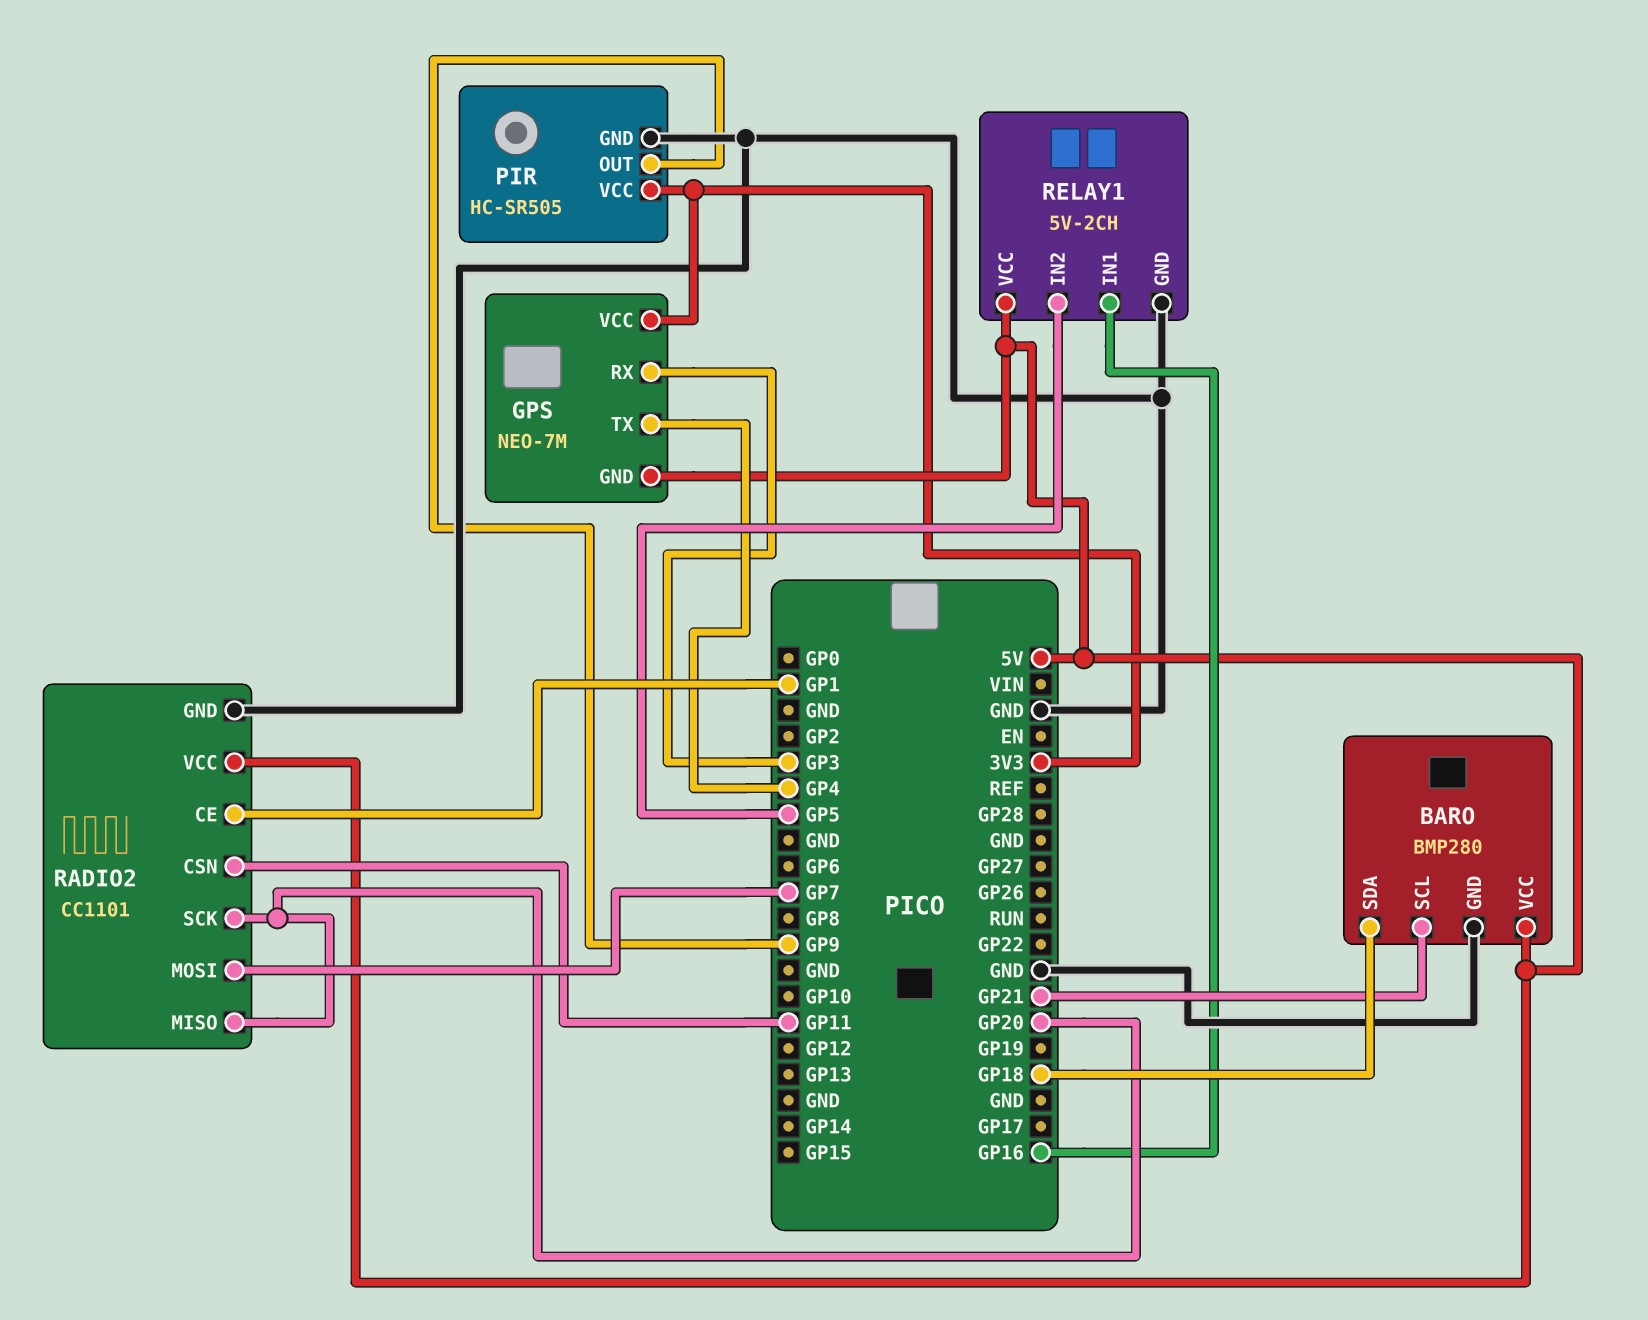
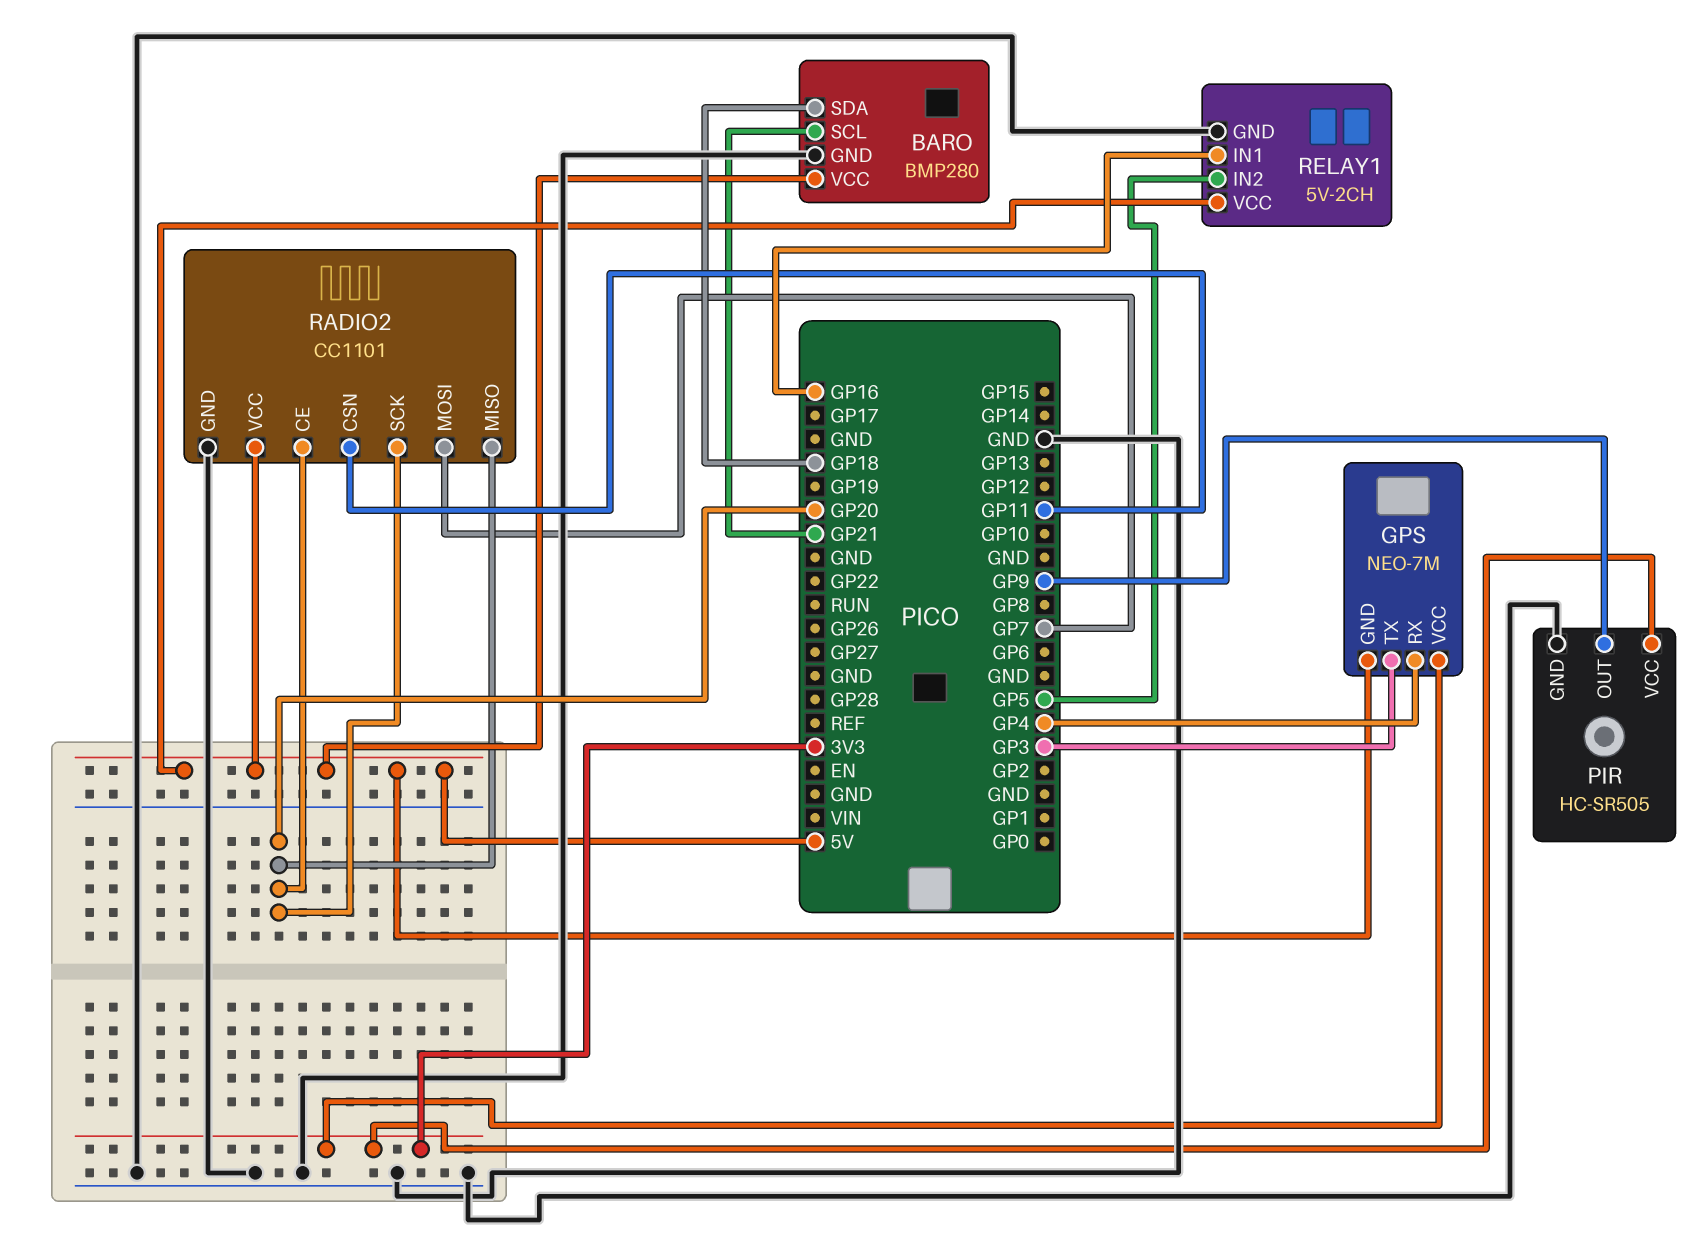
GPS pin RX: GP3 -> GP4
GPS pin TX: GP4 -> GP3
RADIO2 pin CE: GP1 -> GP20

